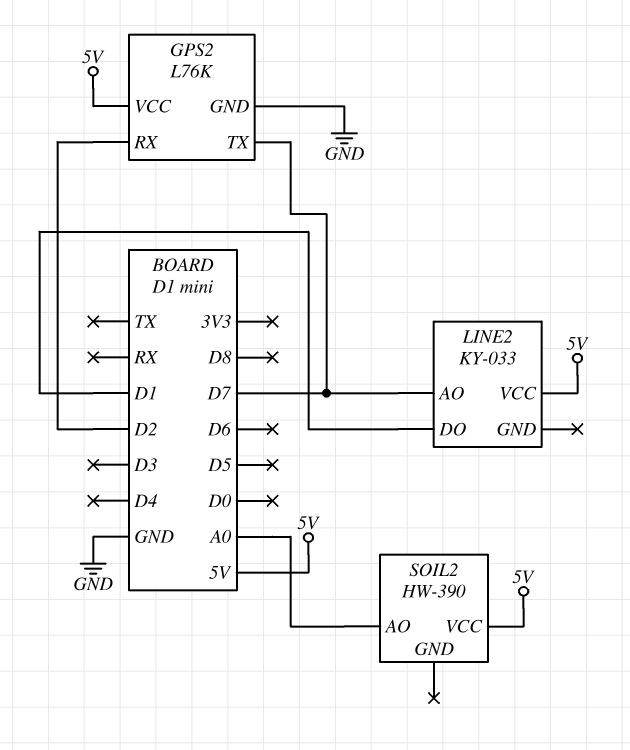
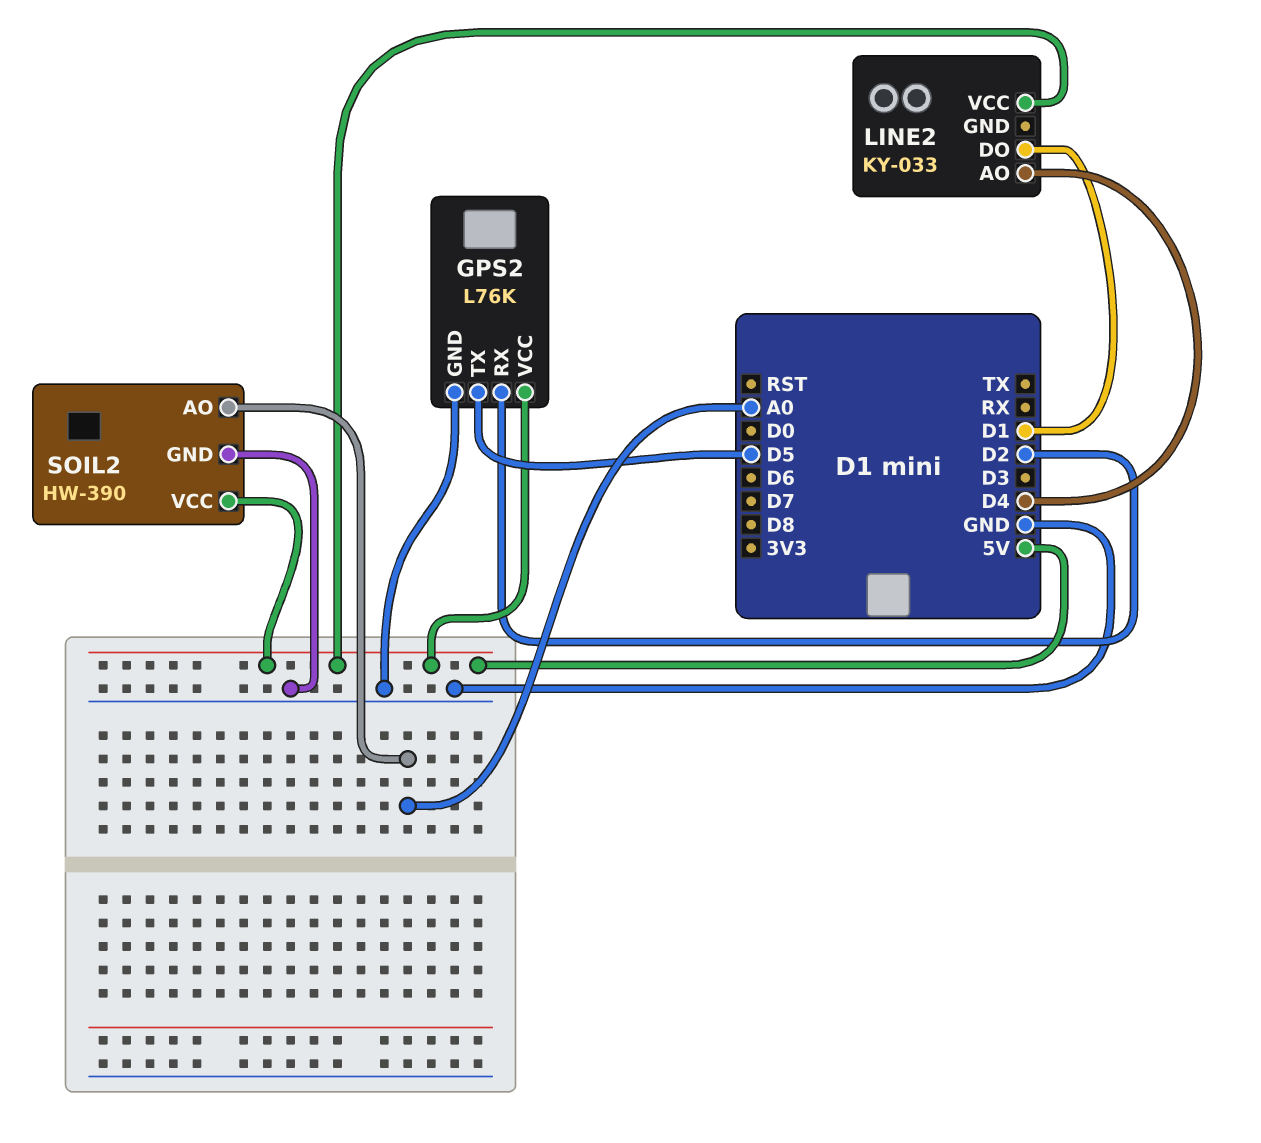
GPS2 pin TX: D7 -> D5
LINE2 pin AO: D7 -> D4
SOIL2 pin GND: none -> GND

